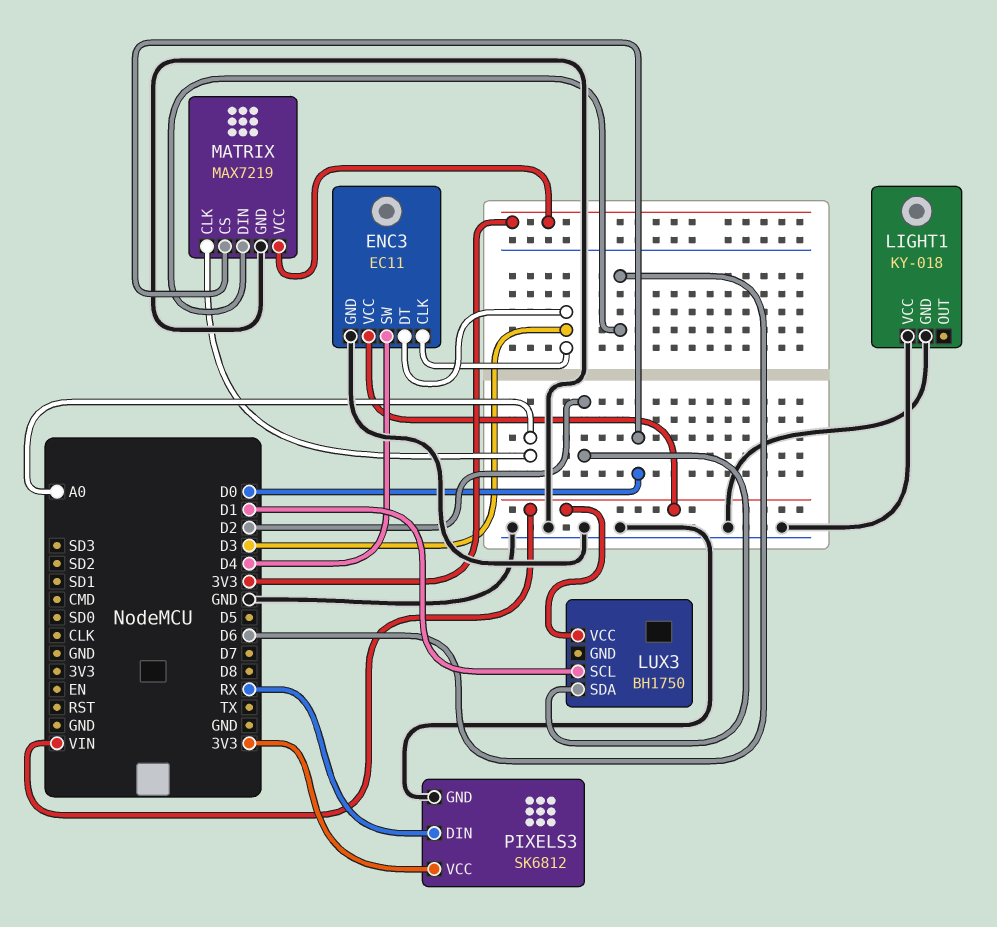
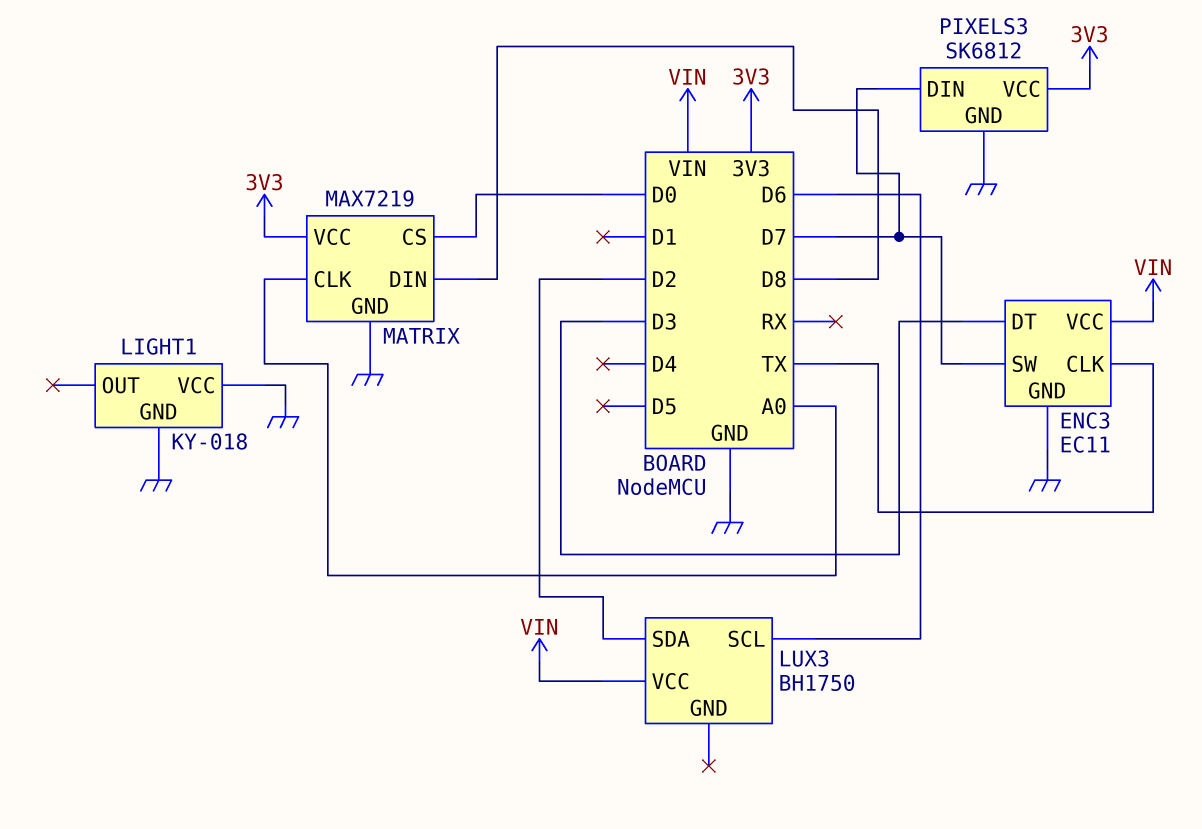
ENC3 pin CLK: D3 -> TX
ENC3 pin SW: D4 -> D7
LUX3 pin SCL: D1 -> D6
MATRIX pin DIN: D6 -> D8
PIXELS3 pin DIN: RX -> D7

